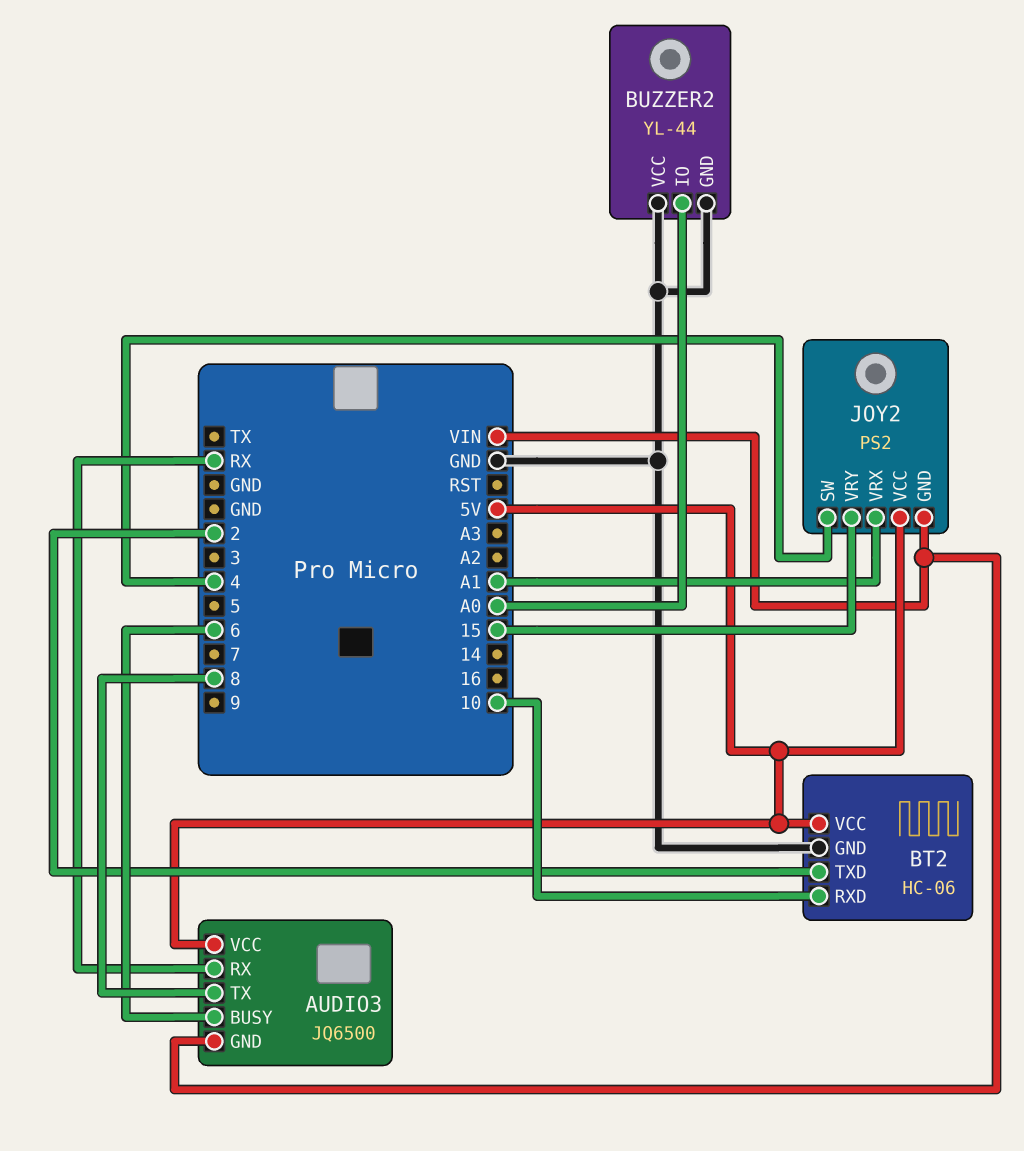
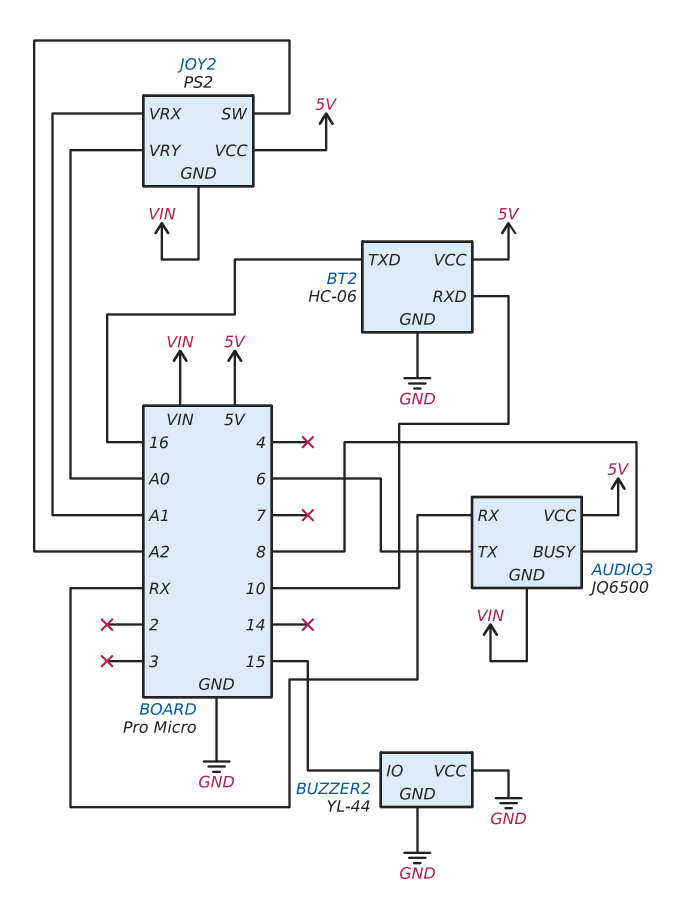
AUDIO3 pin BUSY: 6 -> 8
AUDIO3 pin TX: 8 -> 6
BT2 pin TXD: 2 -> 16
BUZZER2 pin IO: A0 -> 15
JOY2 pin SW: 4 -> A2
JOY2 pin VRY: 15 -> A0

